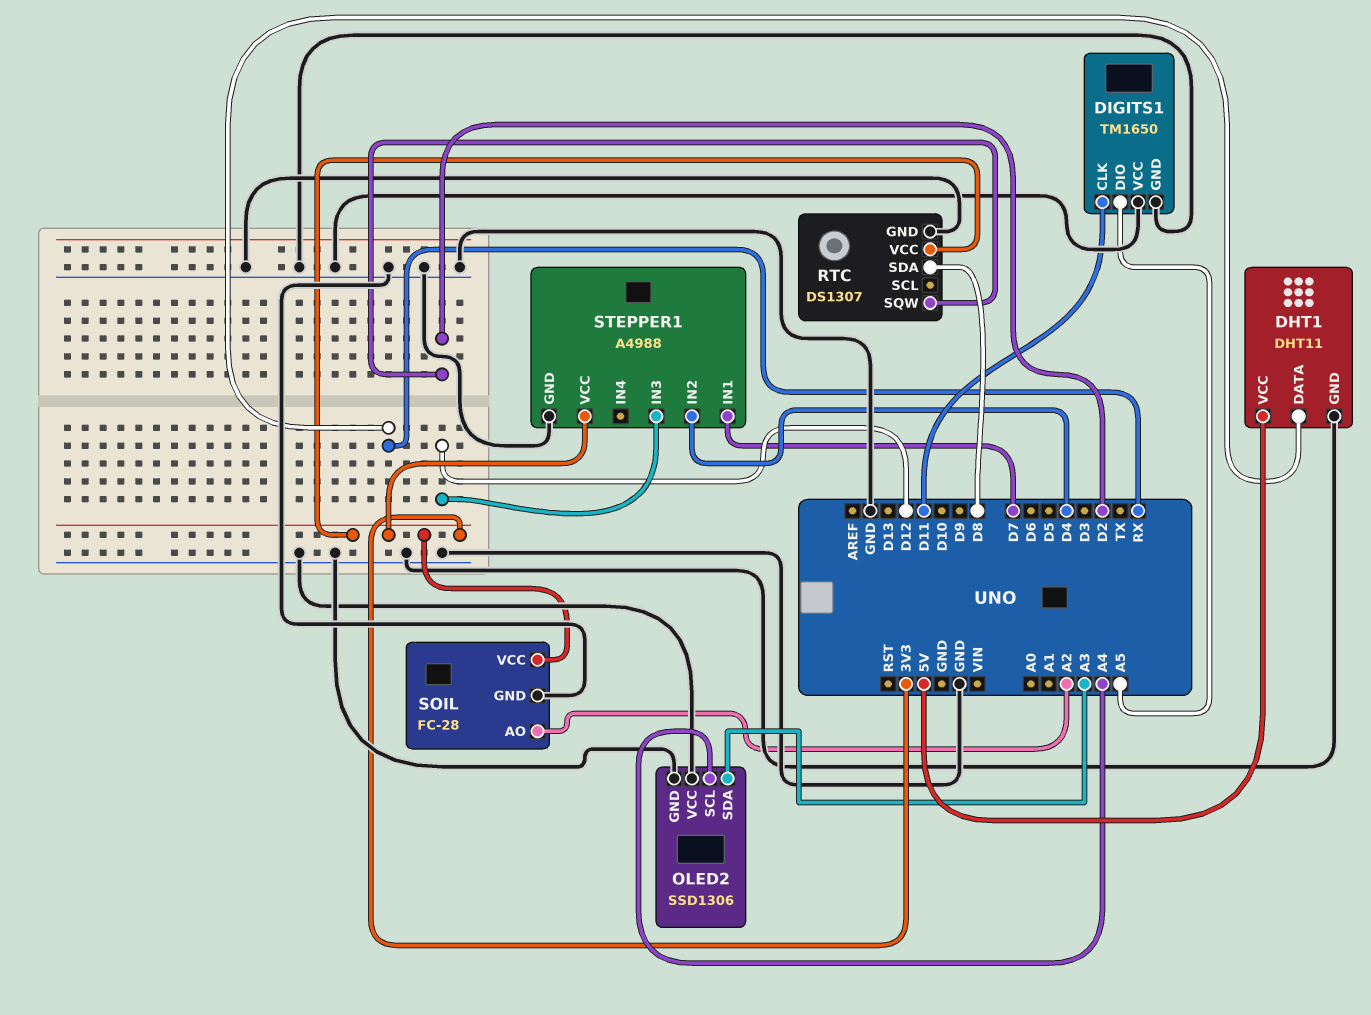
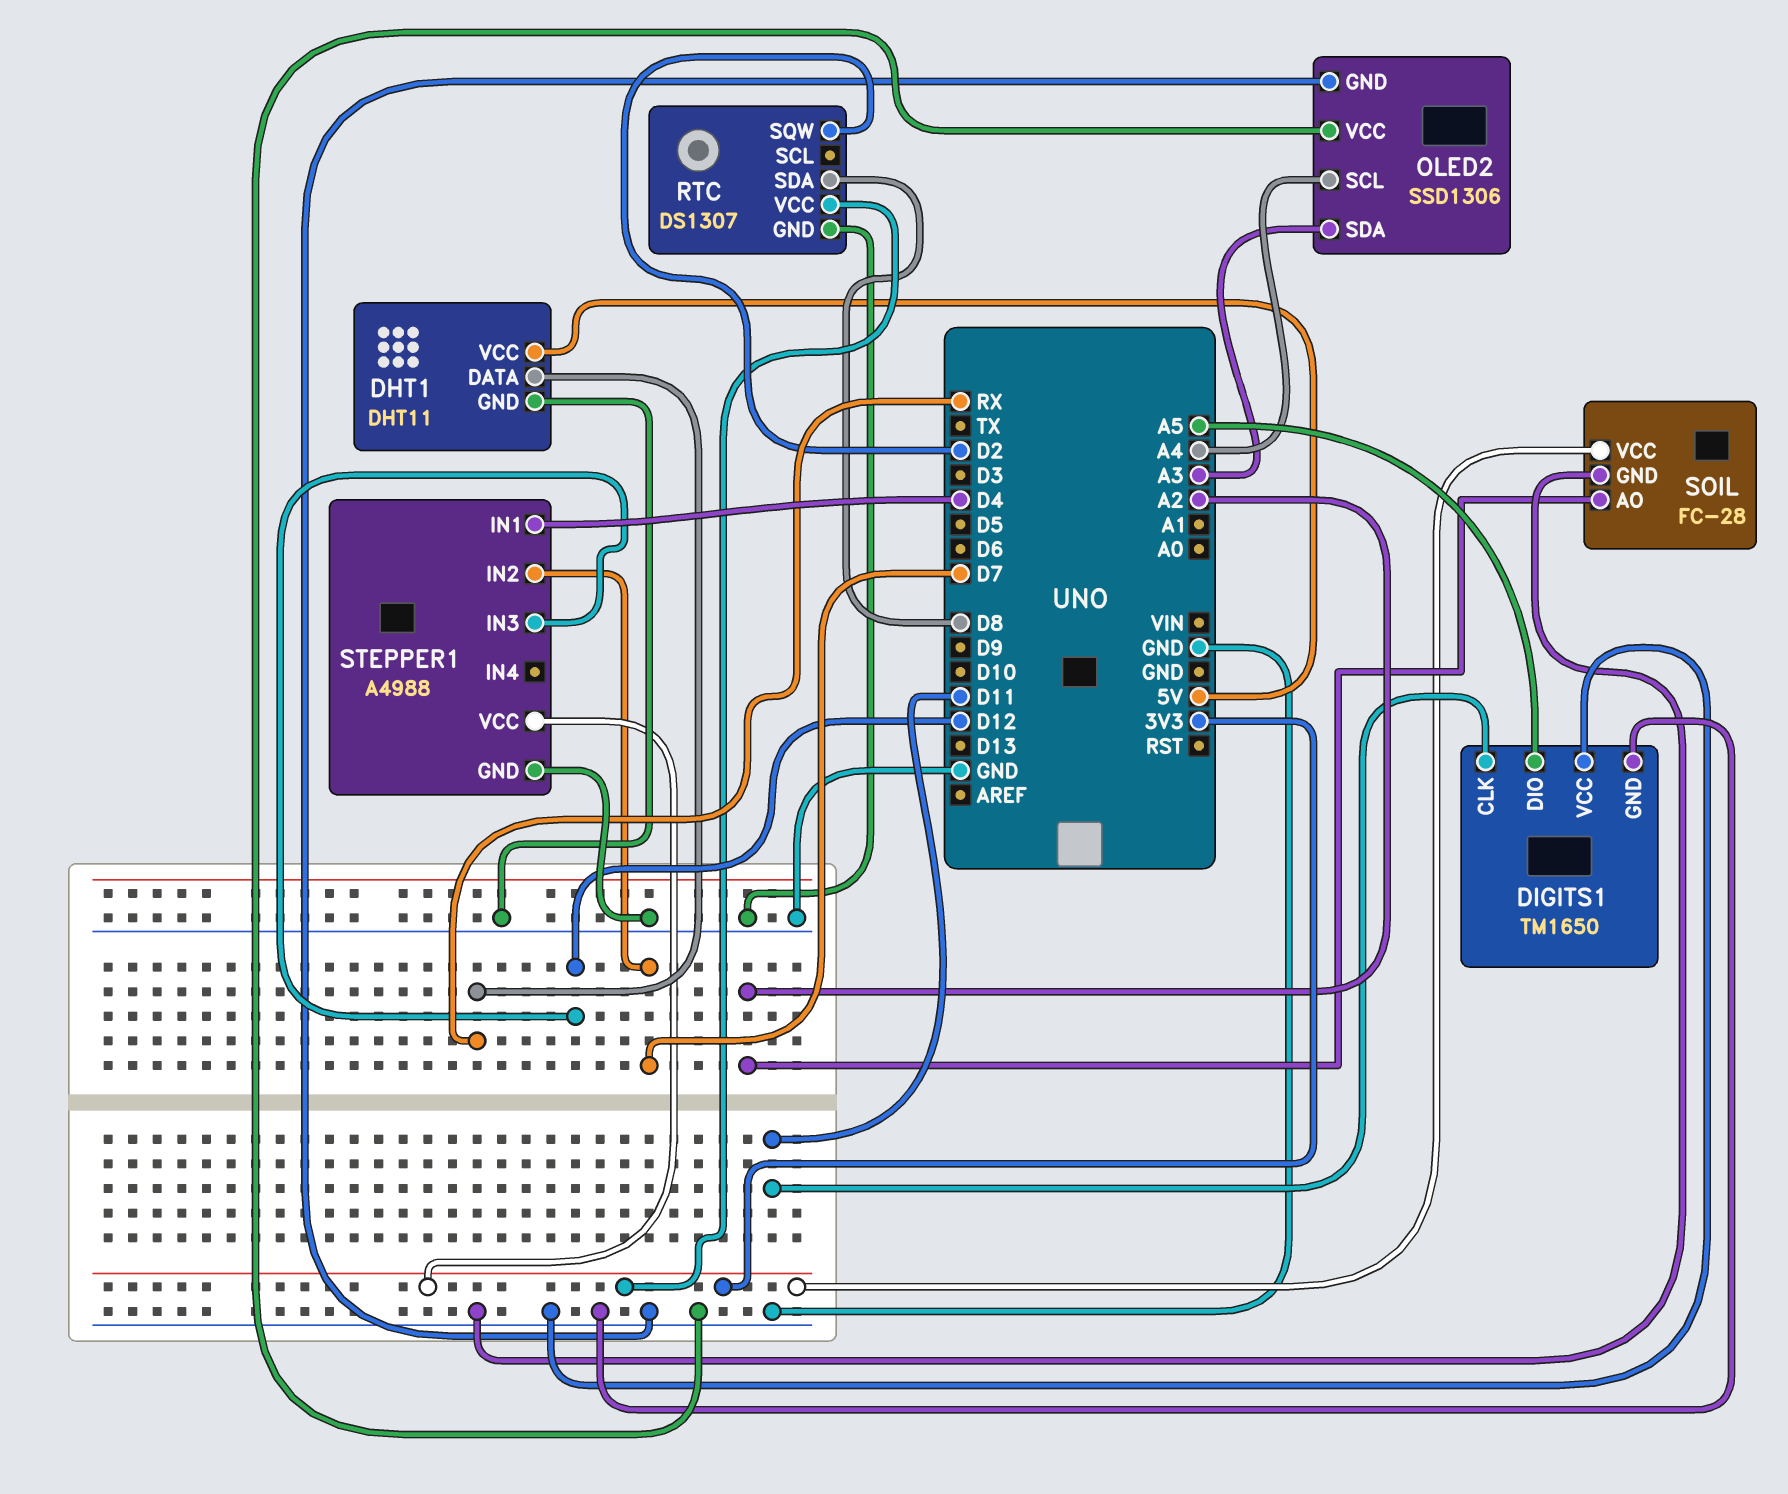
STEPPER1 pin IN1: D7 -> D4
STEPPER1 pin IN2: D4 -> D7

